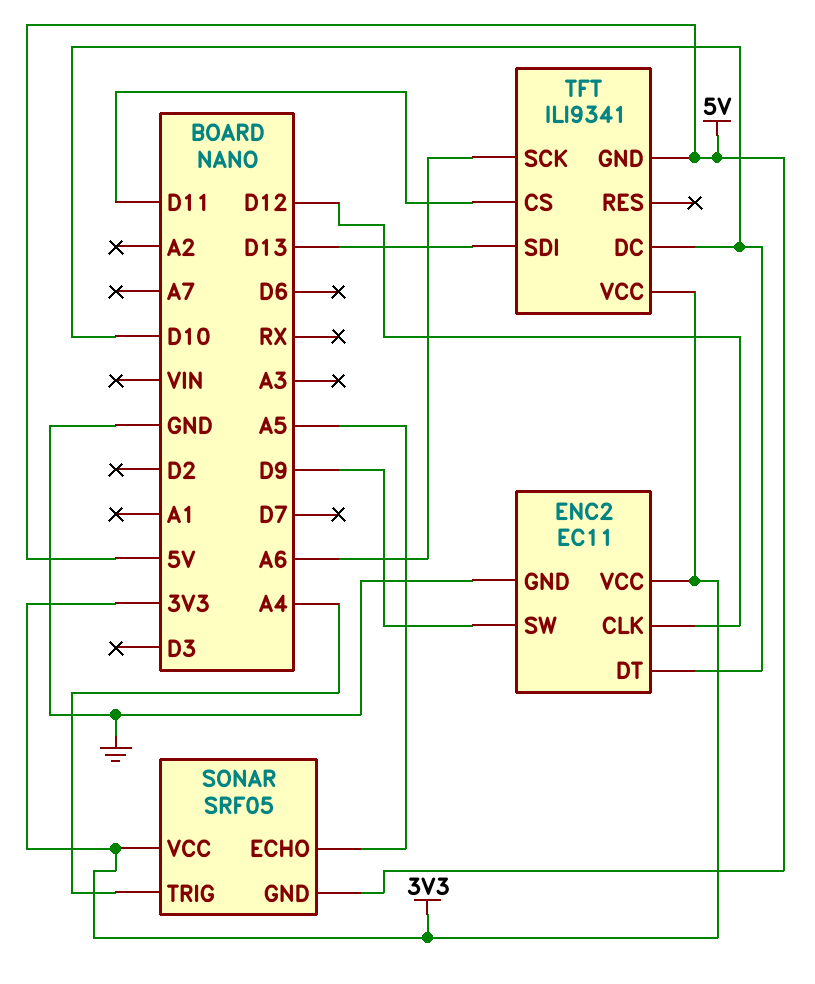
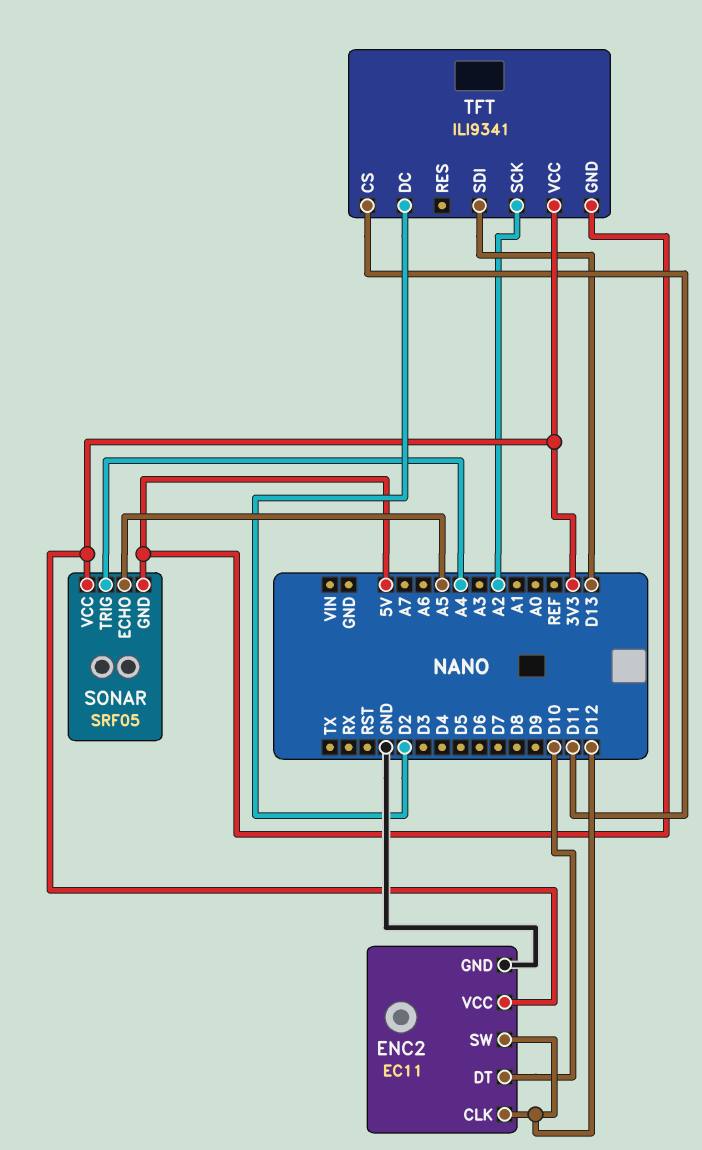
ENC2 pin SW: D9 -> D12
TFT pin DC: D10 -> D2
TFT pin SCK: A6 -> A2

